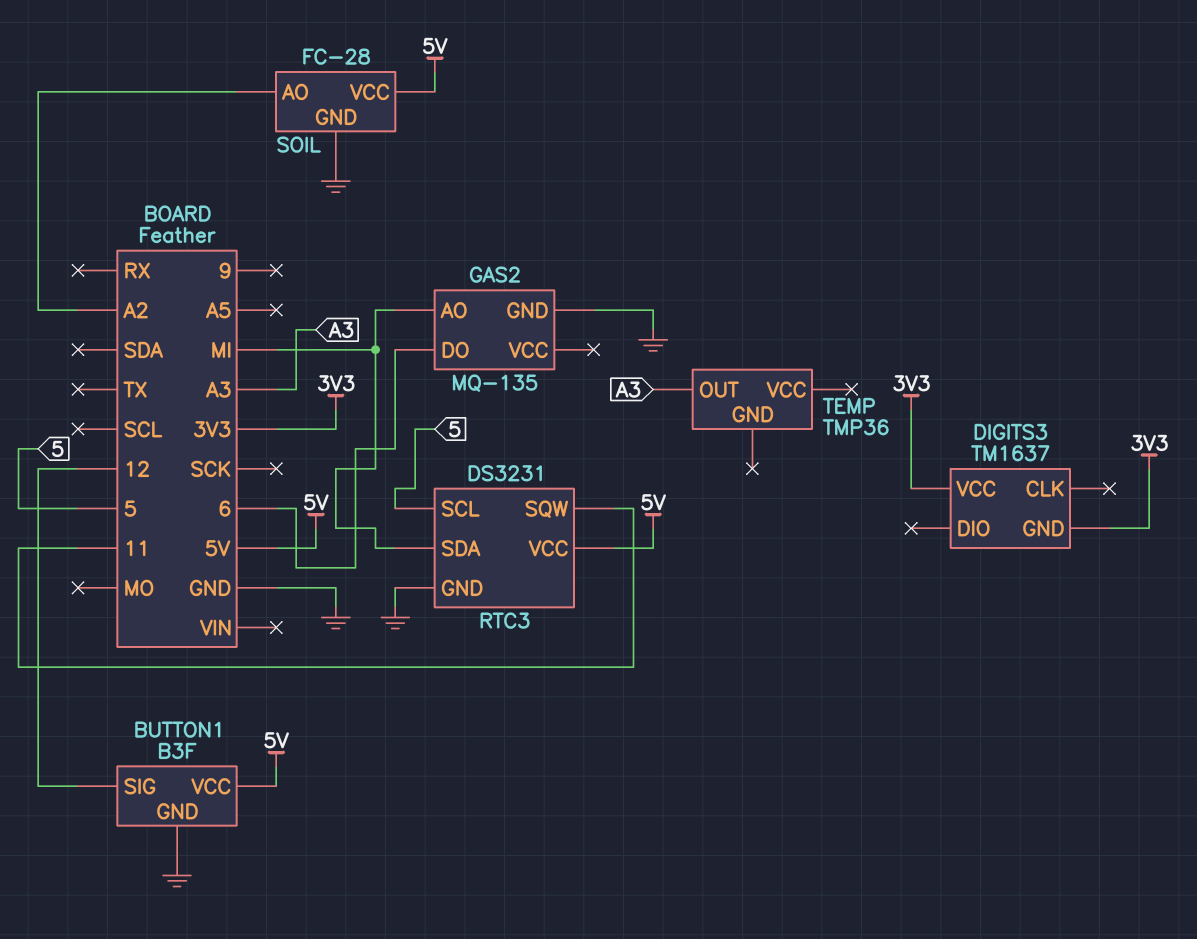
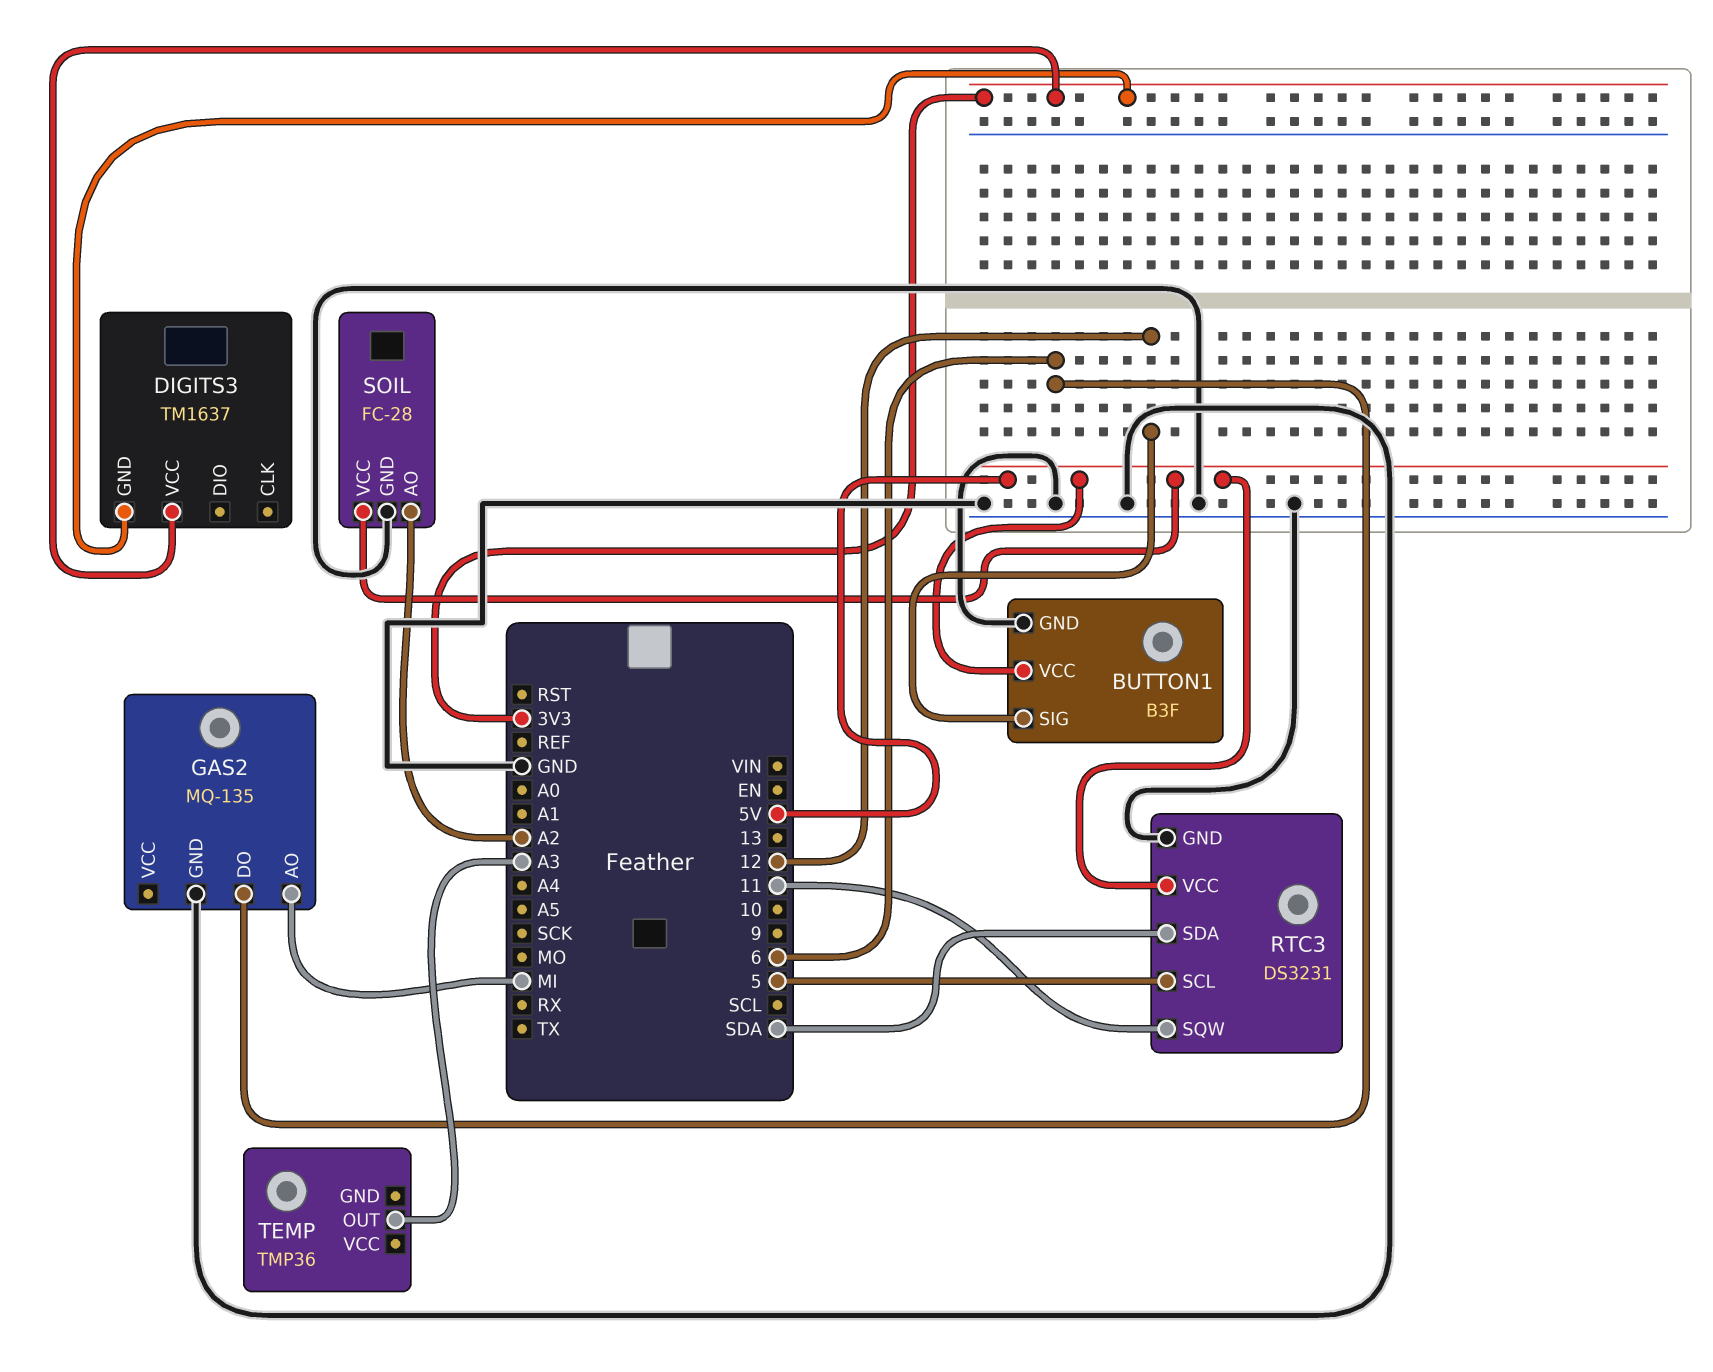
RTC3 pin SDA: MI -> SDA

